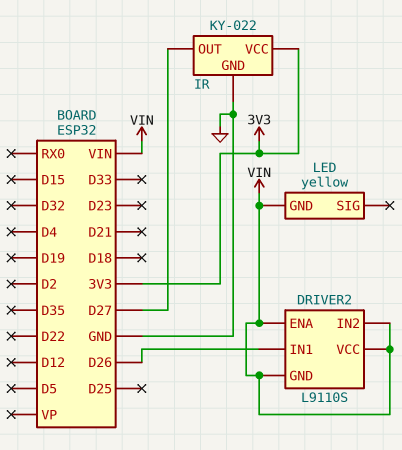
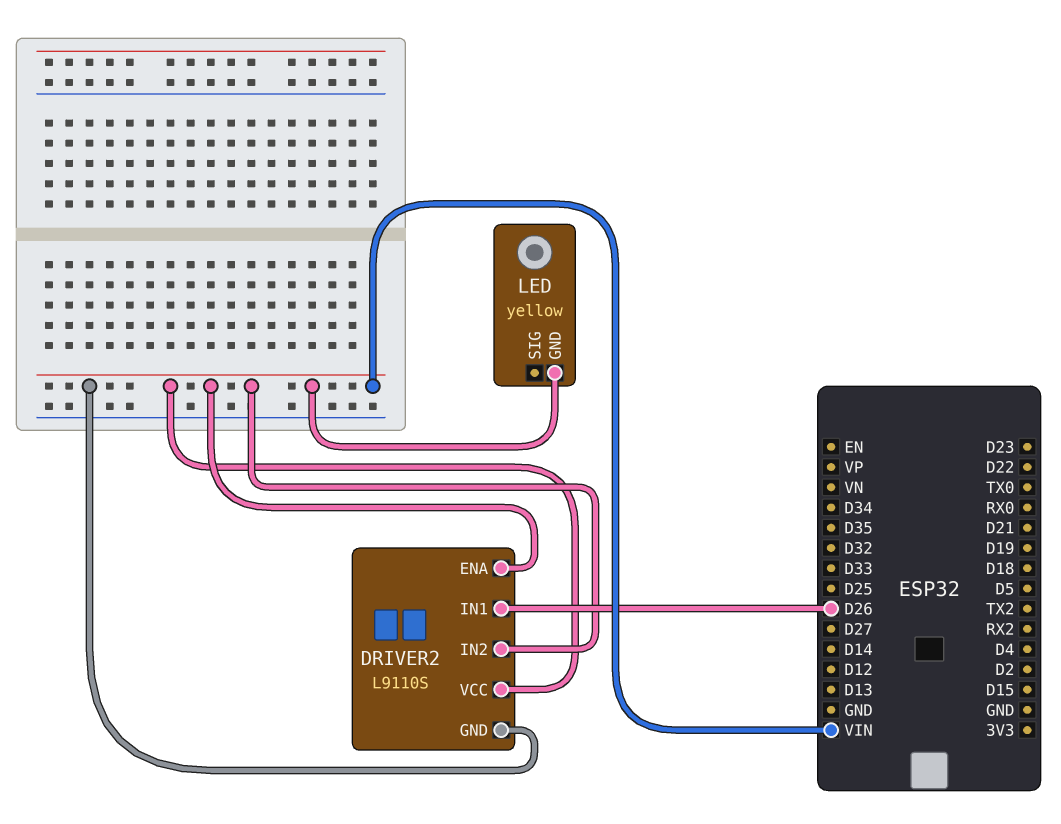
IR: KY-022 -> none
IR pin GND: GND -> none
IR pin OUT: D27 -> none
IR pin VCC: 3V3 -> none

